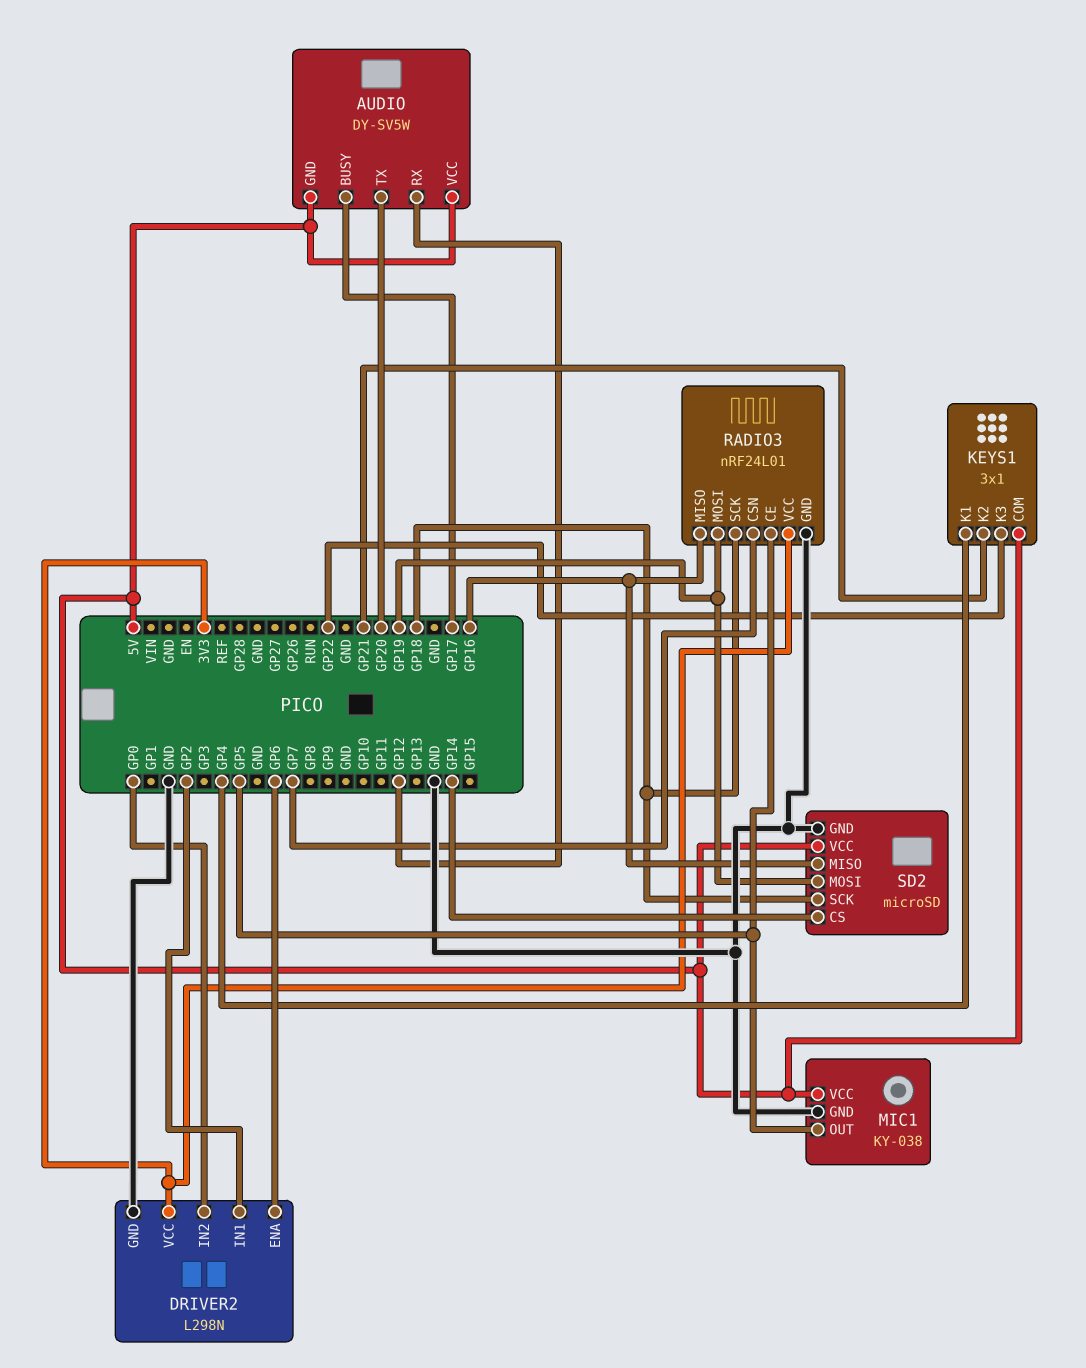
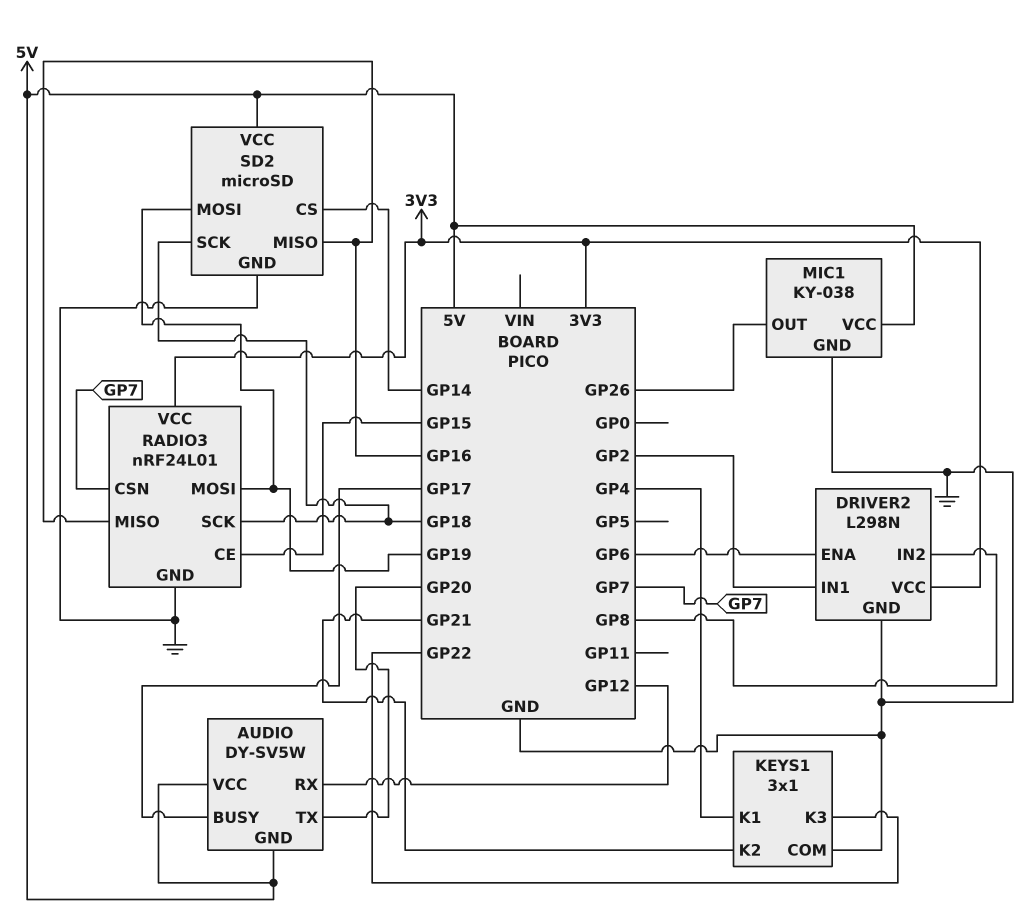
DRIVER2 pin IN2: GP0 -> GP8
KEYS1 pin COM: 5V -> GND
MIC1 pin OUT: GP5 -> GP26
RADIO3 pin CE: GP5 -> GP15

